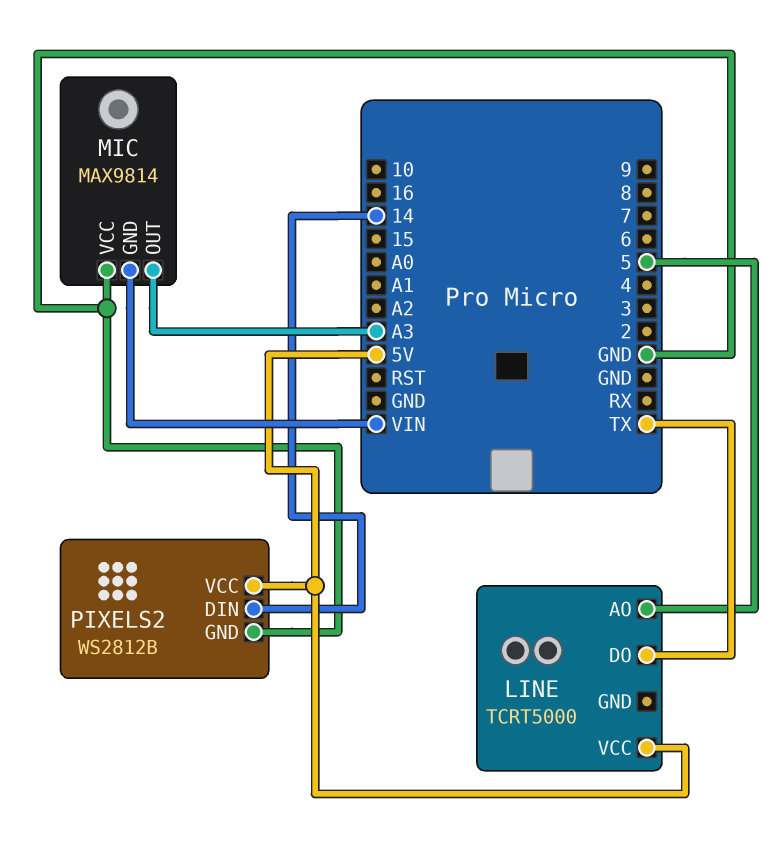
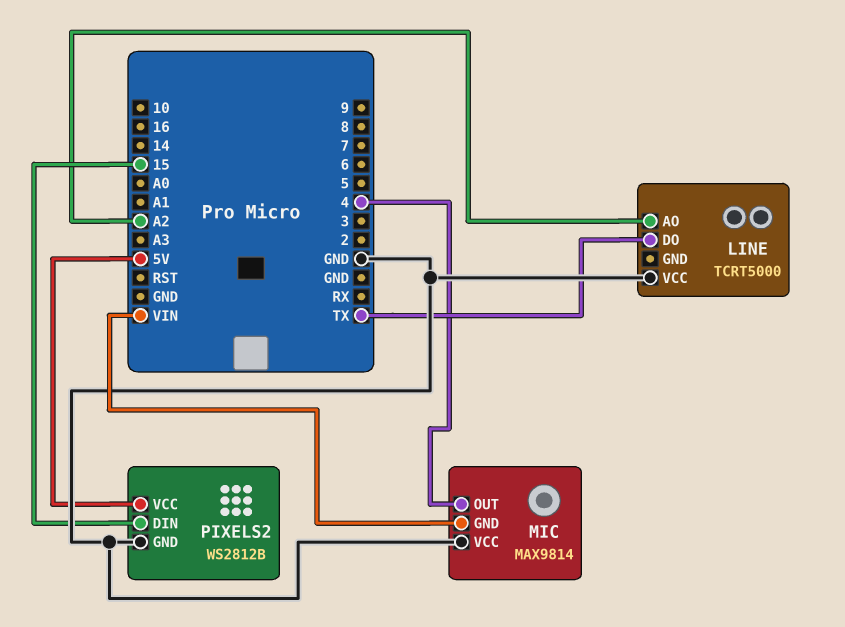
LINE pin AO: 5 -> A2
LINE pin VCC: 5V -> GND
MIC pin OUT: A3 -> 4
PIXELS2 pin DIN: 14 -> 15

